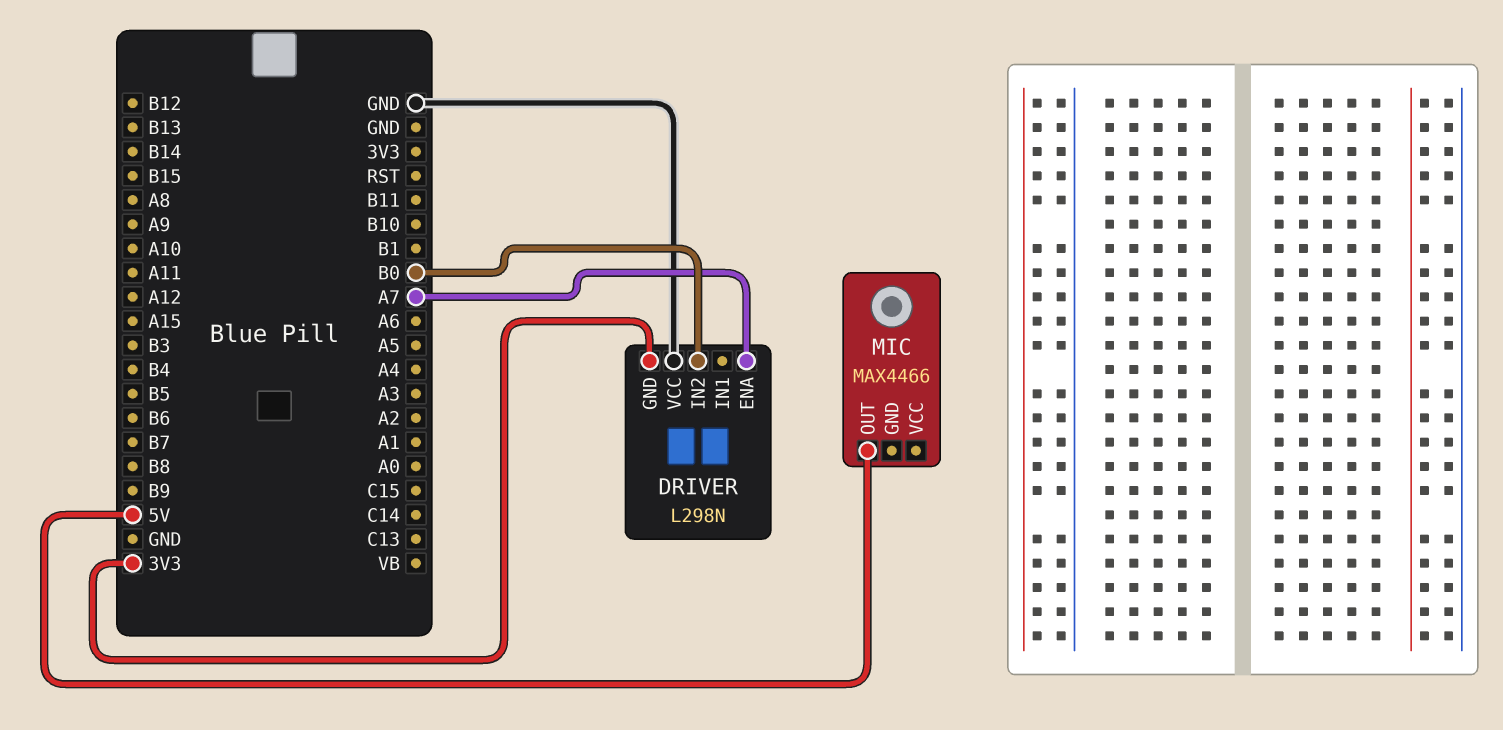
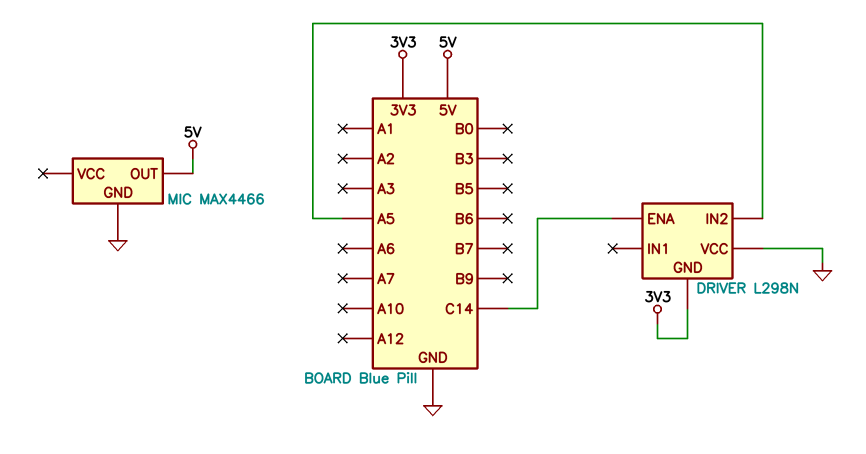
DRIVER pin ENA: A7 -> C14
DRIVER pin IN2: B0 -> A5
MIC pin GND: none -> GND

